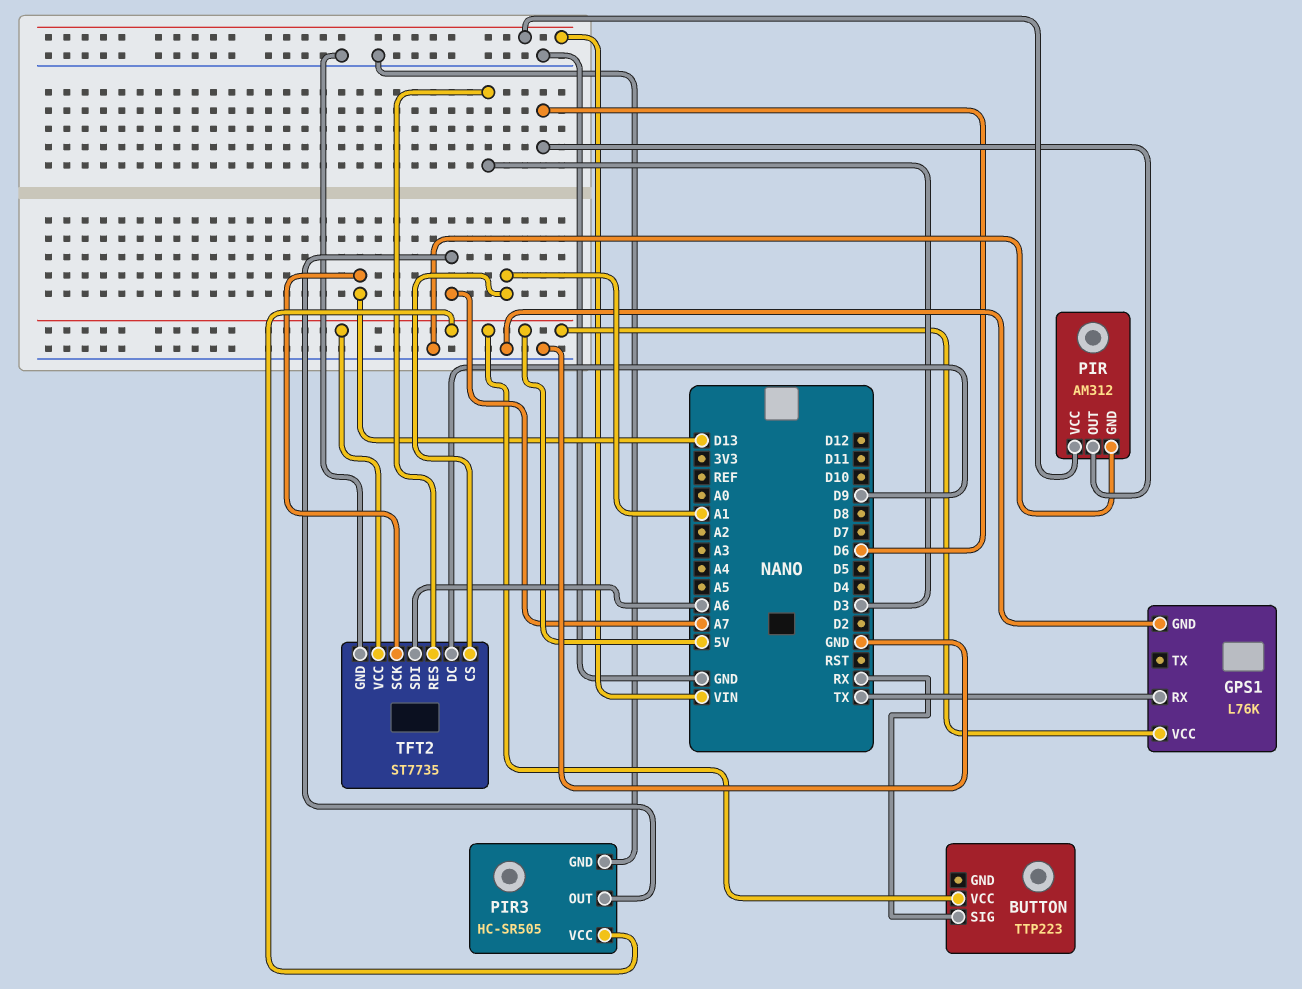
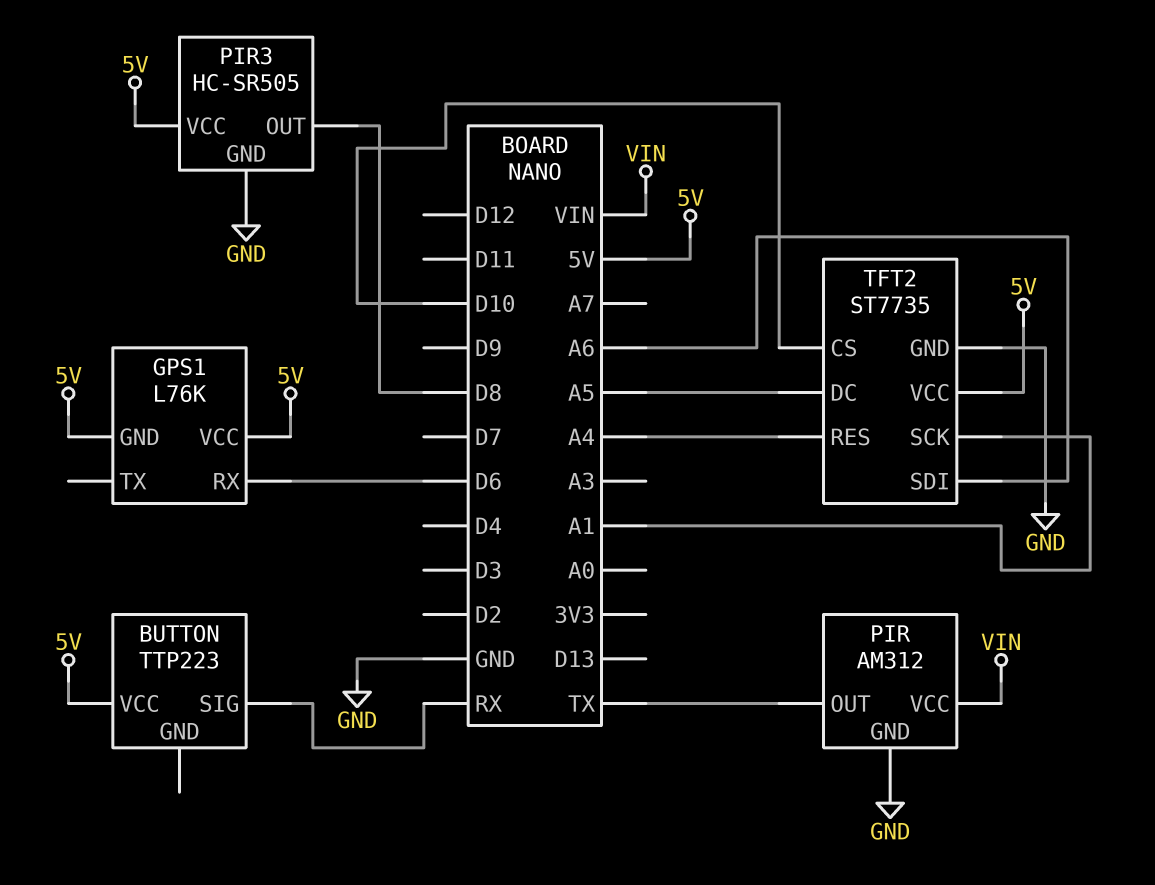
GPS1 pin GND: GND -> 5V
GPS1 pin RX: TX -> D6
PIR pin OUT: D6 -> TX
PIR3 pin OUT: A7 -> D8
TFT2 pin CS: A1 -> D10
TFT2 pin DC: D9 -> A5
TFT2 pin RES: D3 -> A4
TFT2 pin SCK: D13 -> A1

